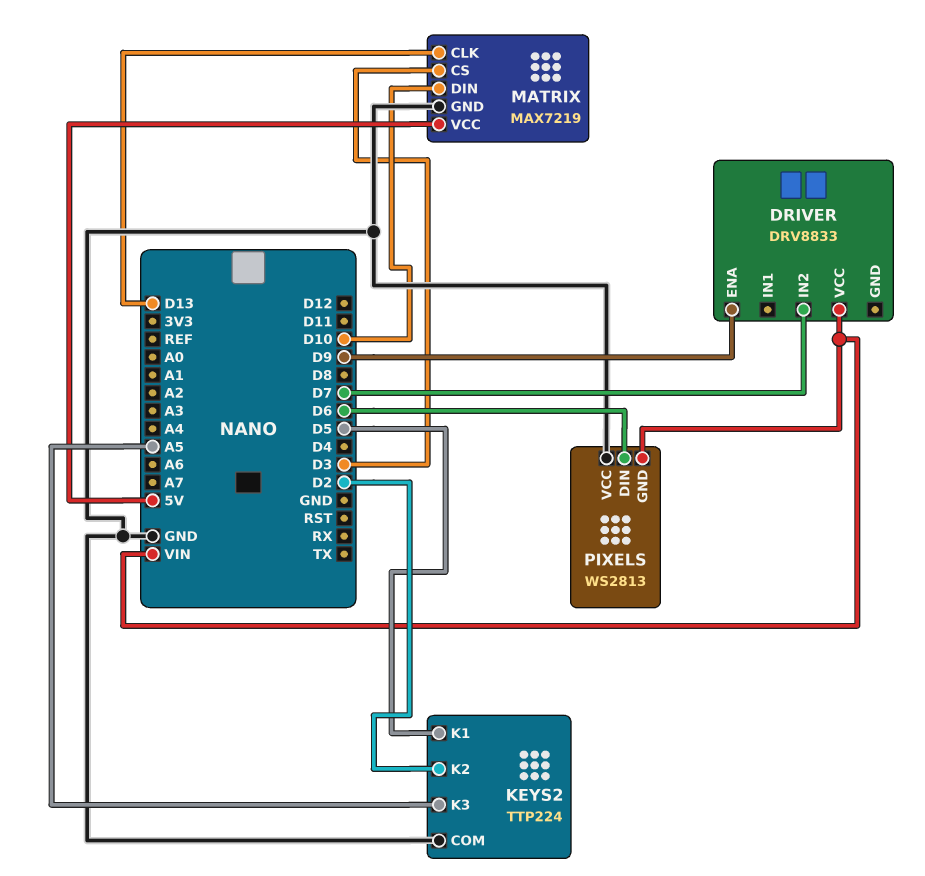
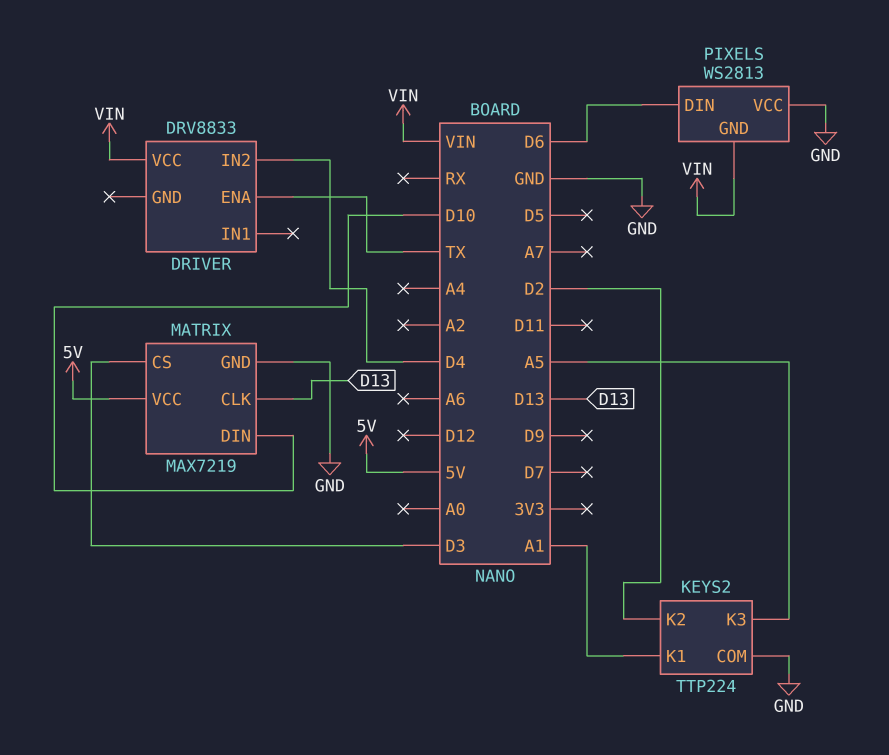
DRIVER pin ENA: D9 -> TX
DRIVER pin IN2: D7 -> D4
KEYS2 pin K1: D5 -> A1

